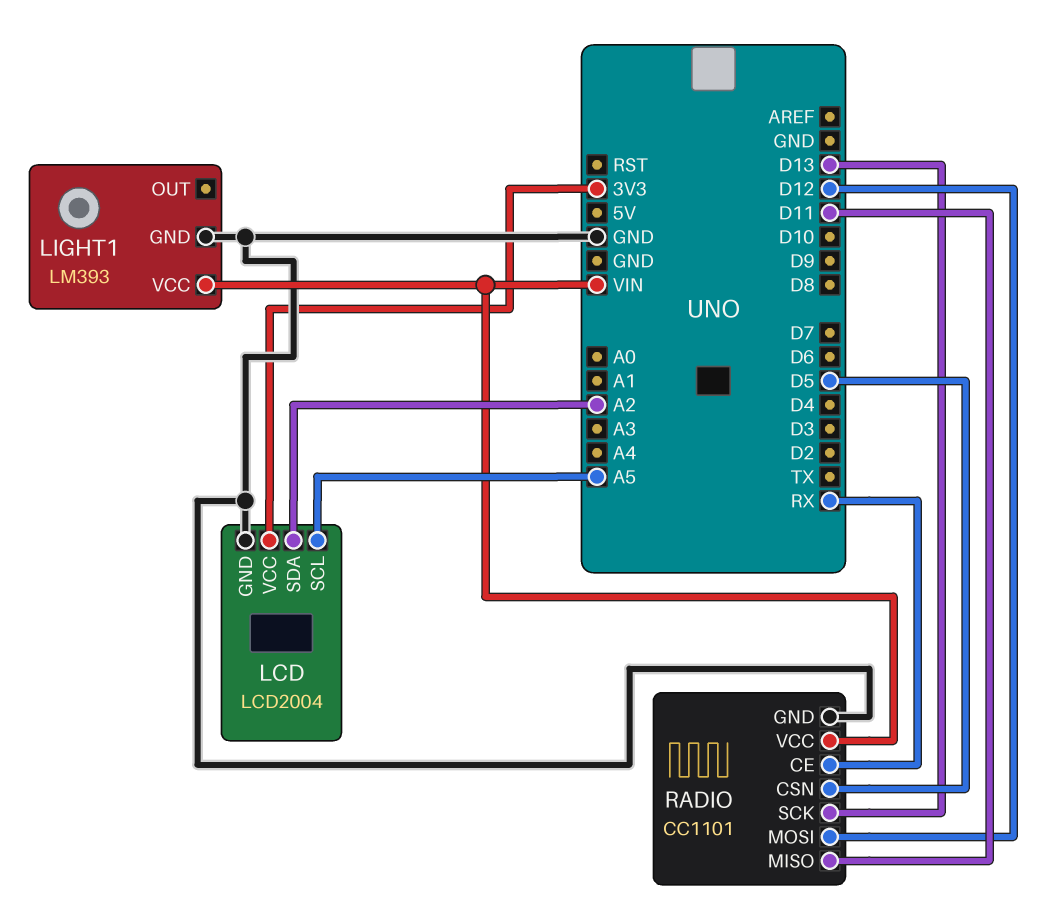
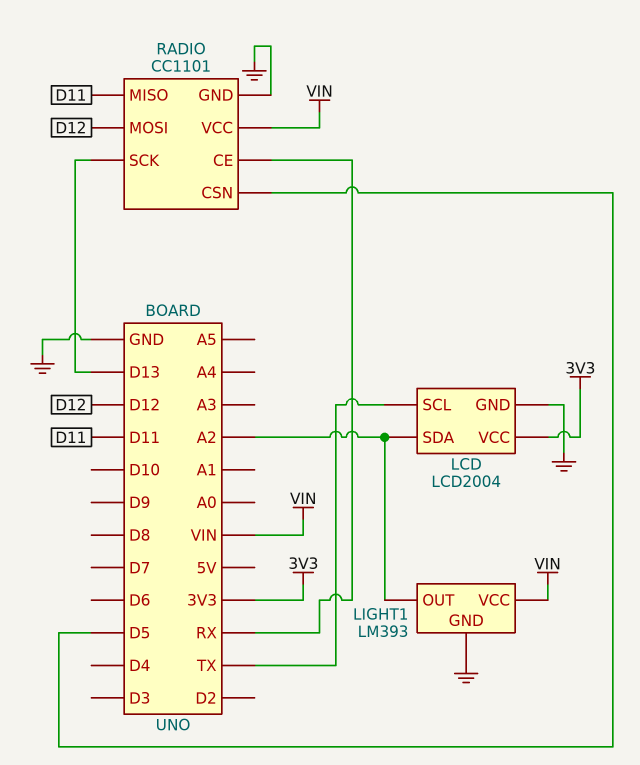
LCD pin SCL: A5 -> TX
LIGHT1 pin OUT: none -> A2

